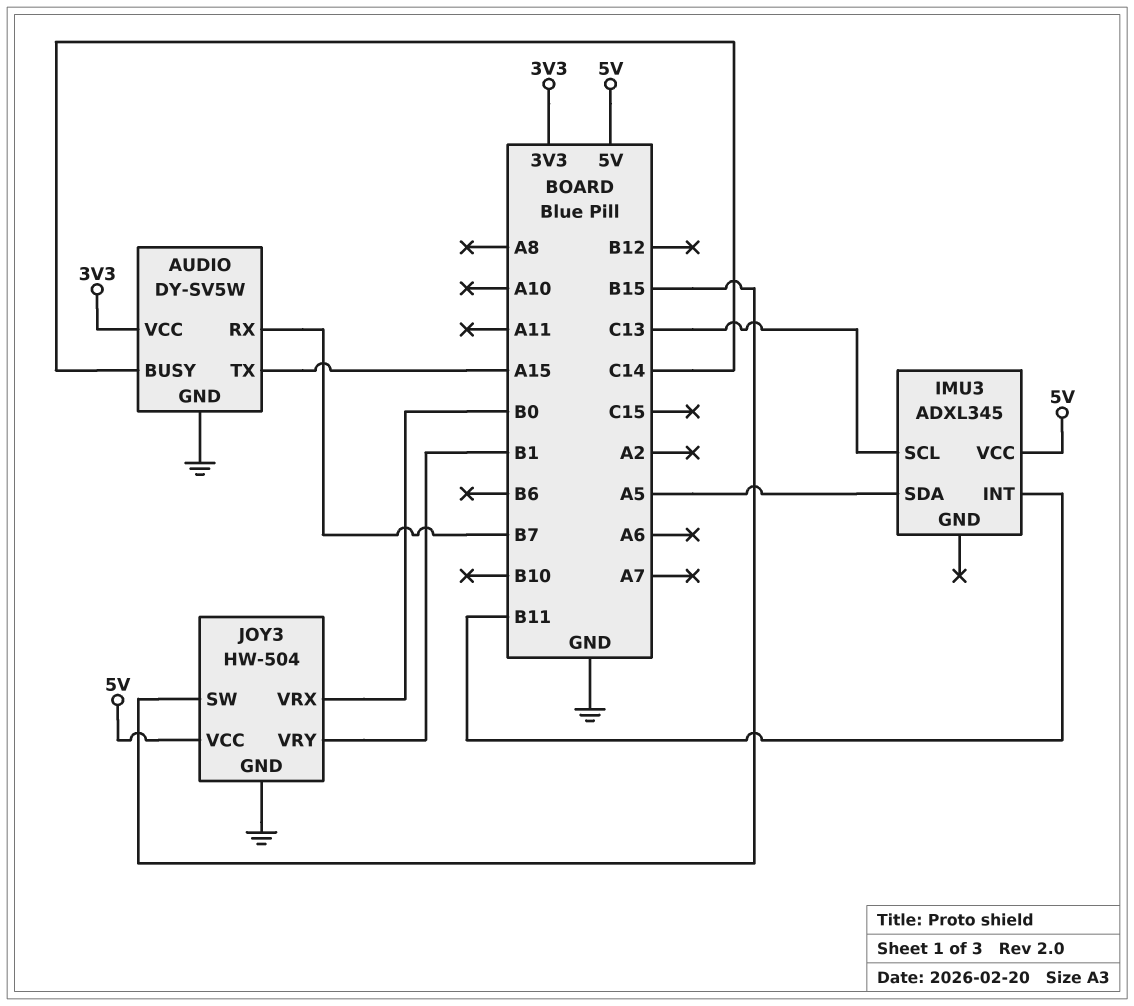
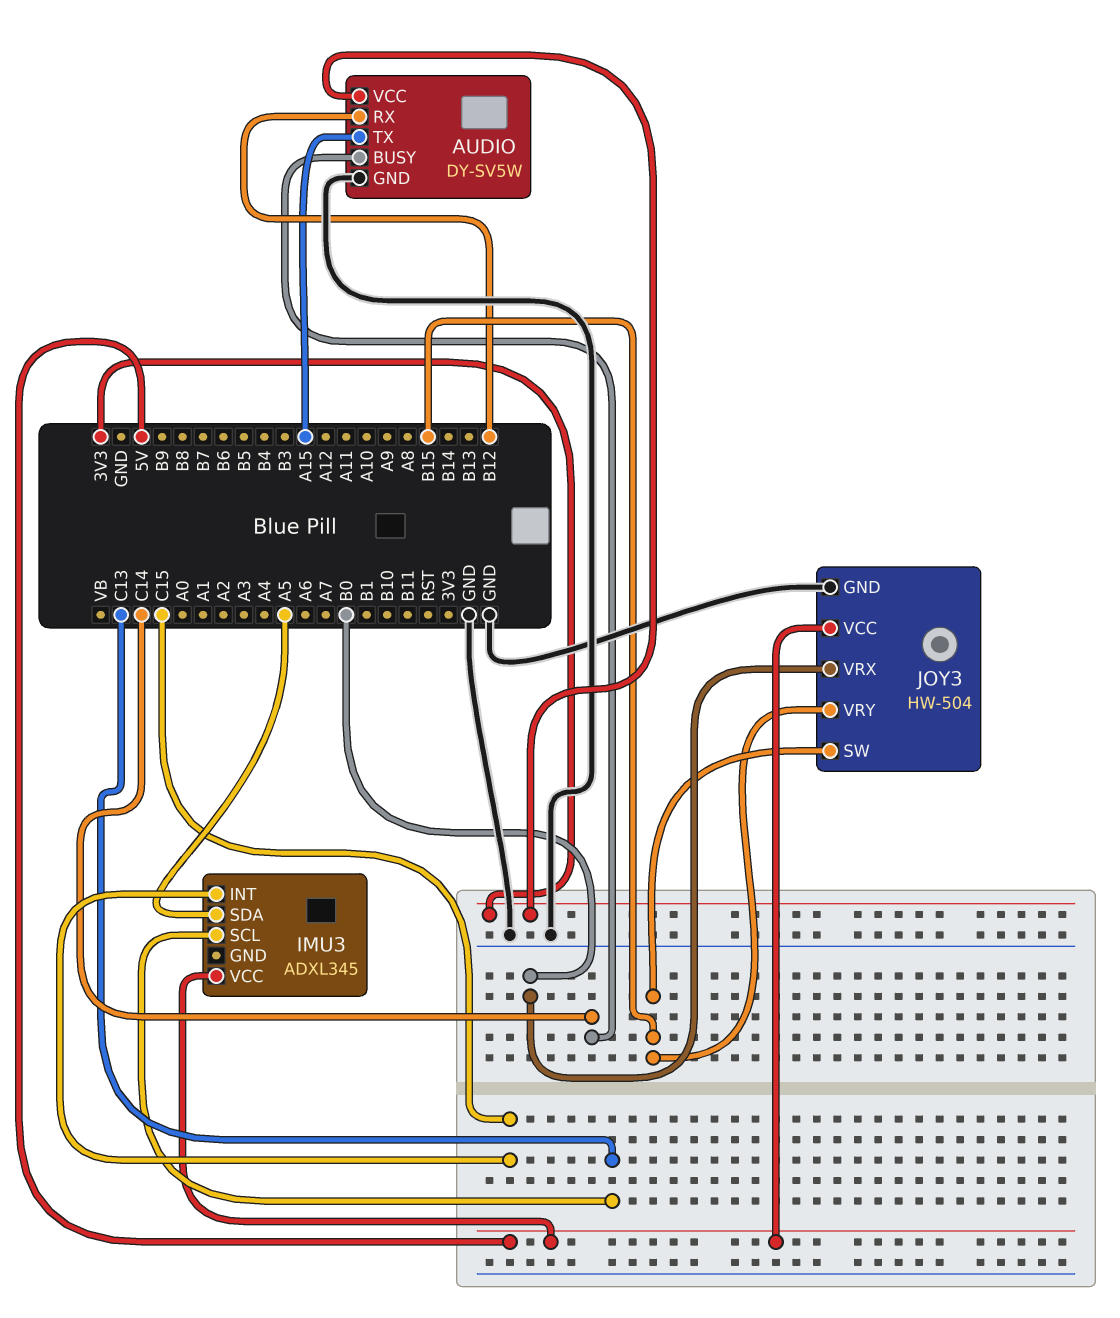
AUDIO pin RX: B7 -> B12
IMU3 pin INT: B11 -> C15
JOY3 pin VRY: B1 -> B15

